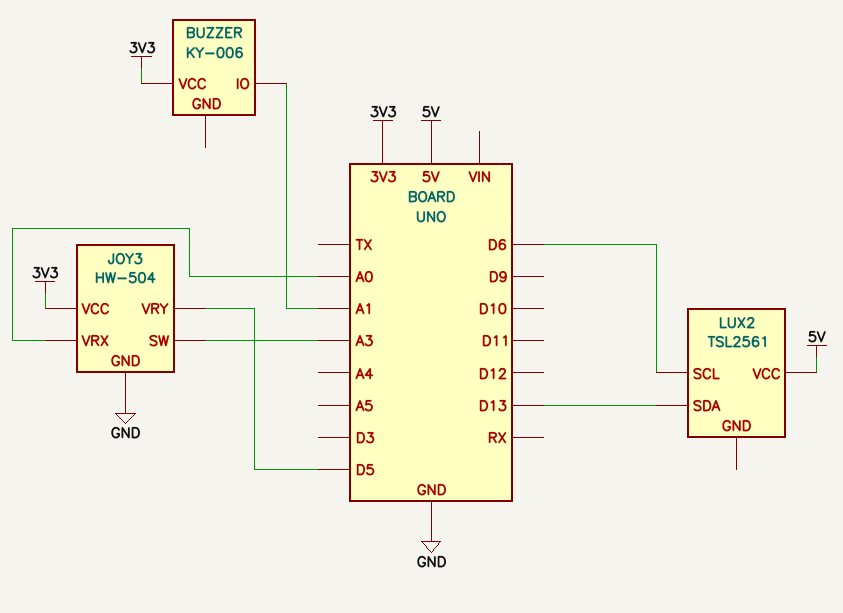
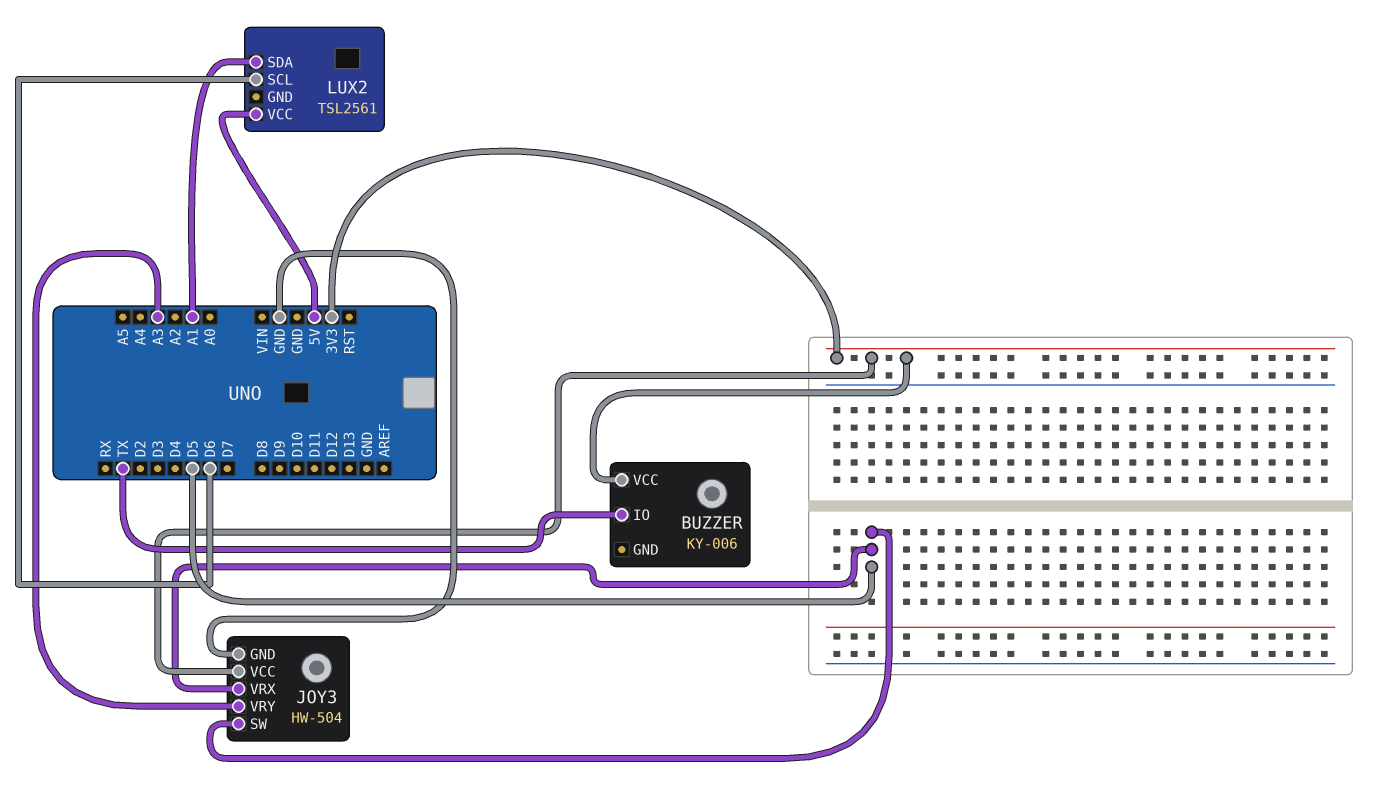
BUZZER pin IO: A1 -> TX
JOY3 pin SW: A3 -> D5
JOY3 pin VRX: A0 -> D5
JOY3 pin VRY: D5 -> A3
LUX2 pin SDA: D13 -> A1

